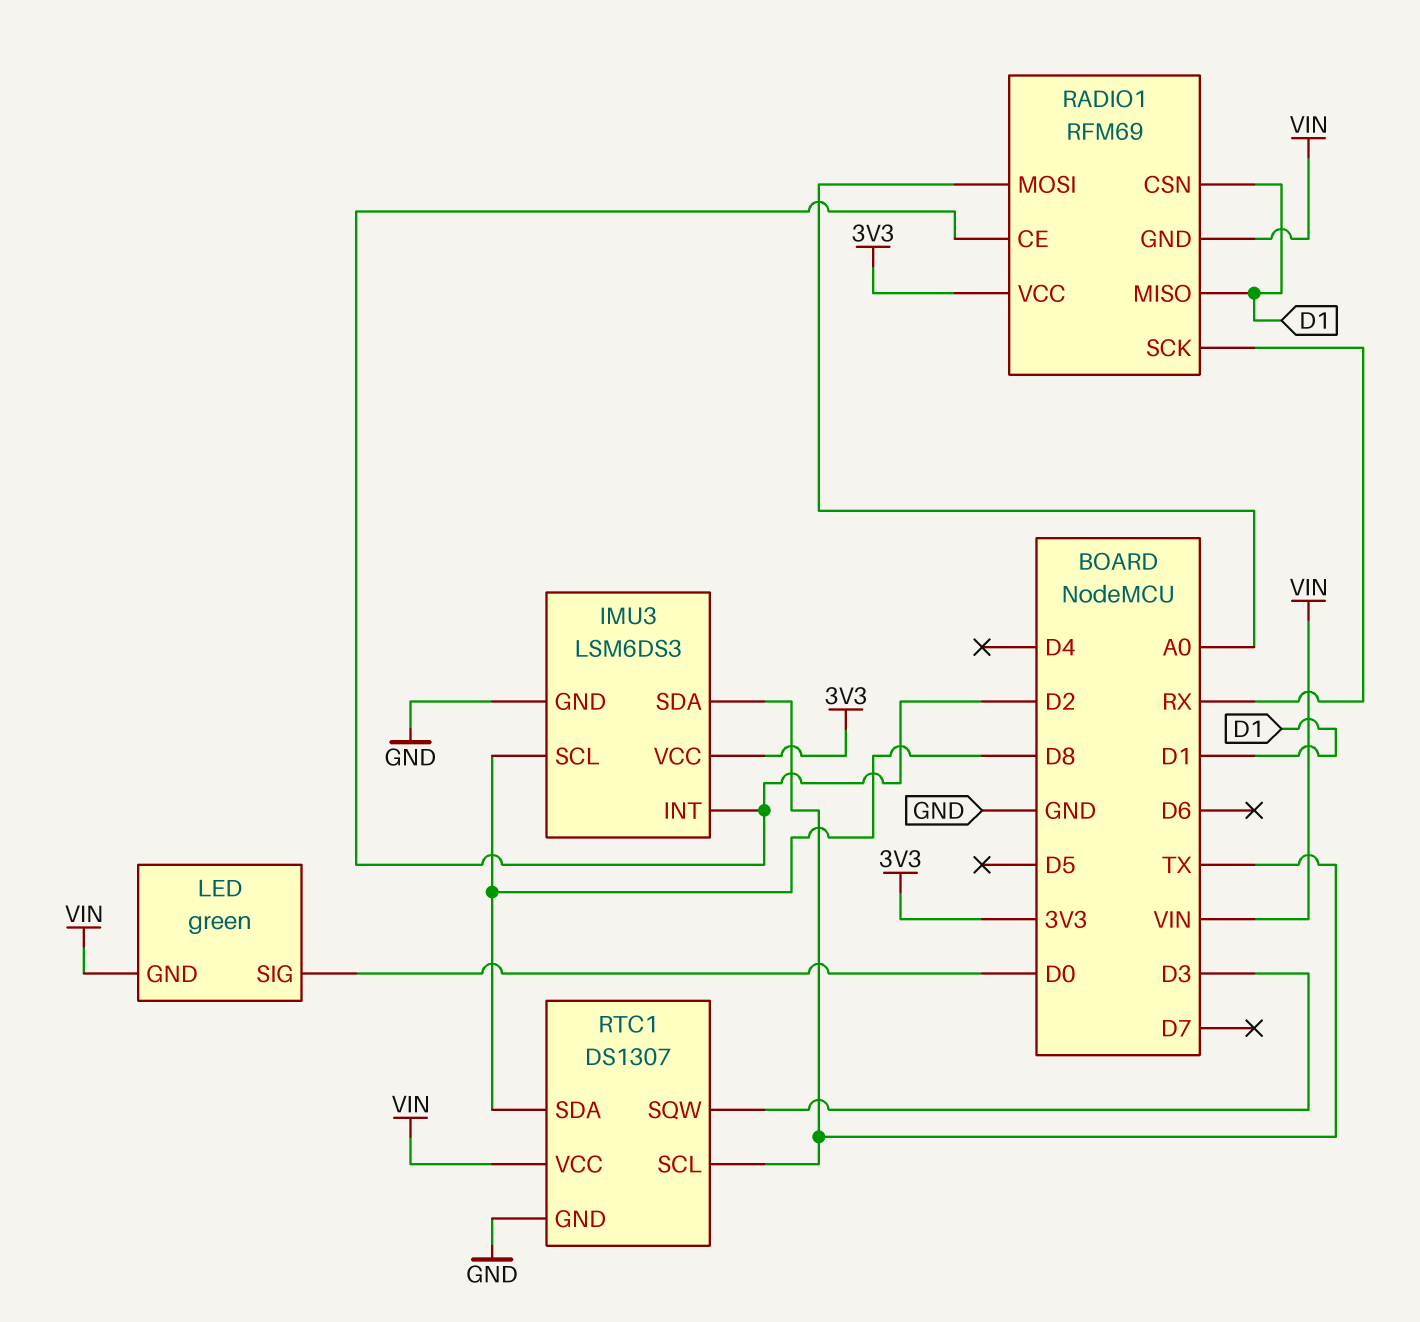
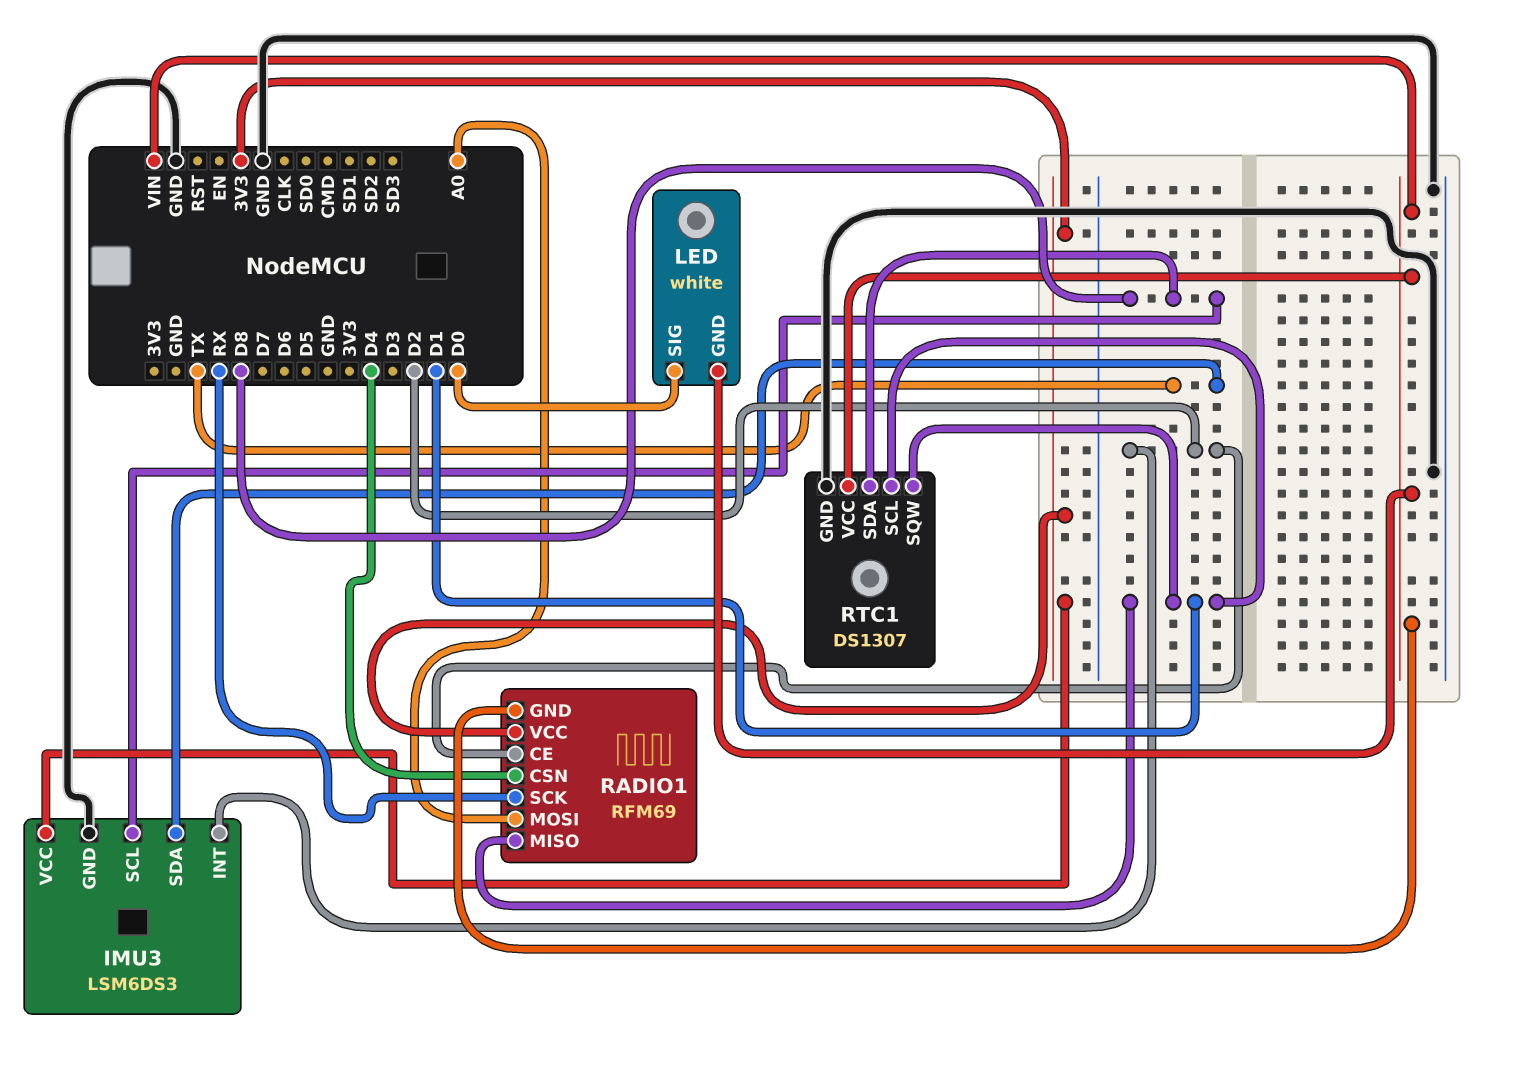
LED: green -> white
RADIO1 pin CSN: D1 -> D4
RTC1 pin SCL: TX -> D1
RTC1 pin SQW: D3 -> D1

